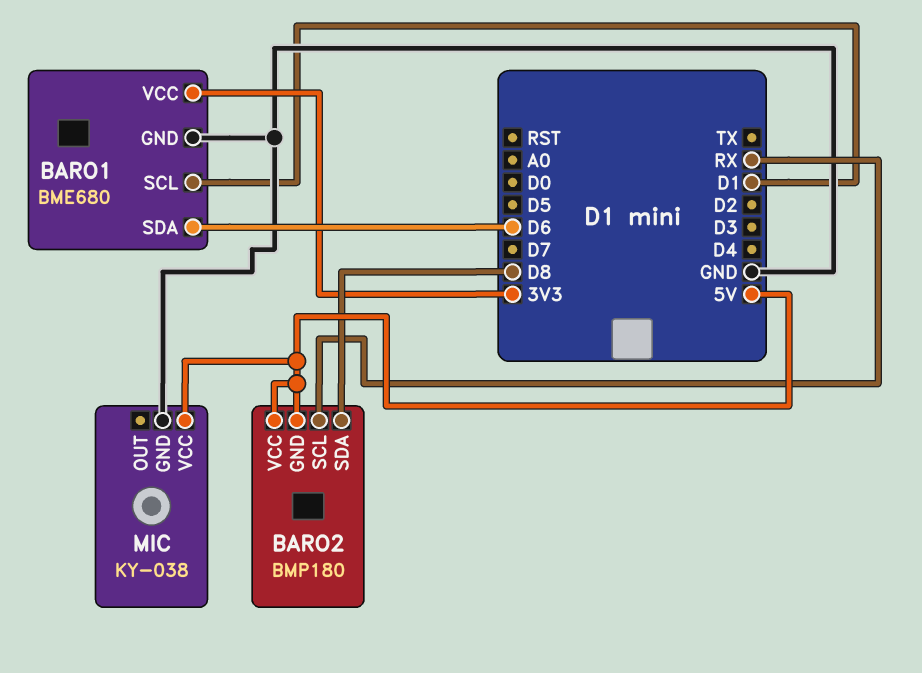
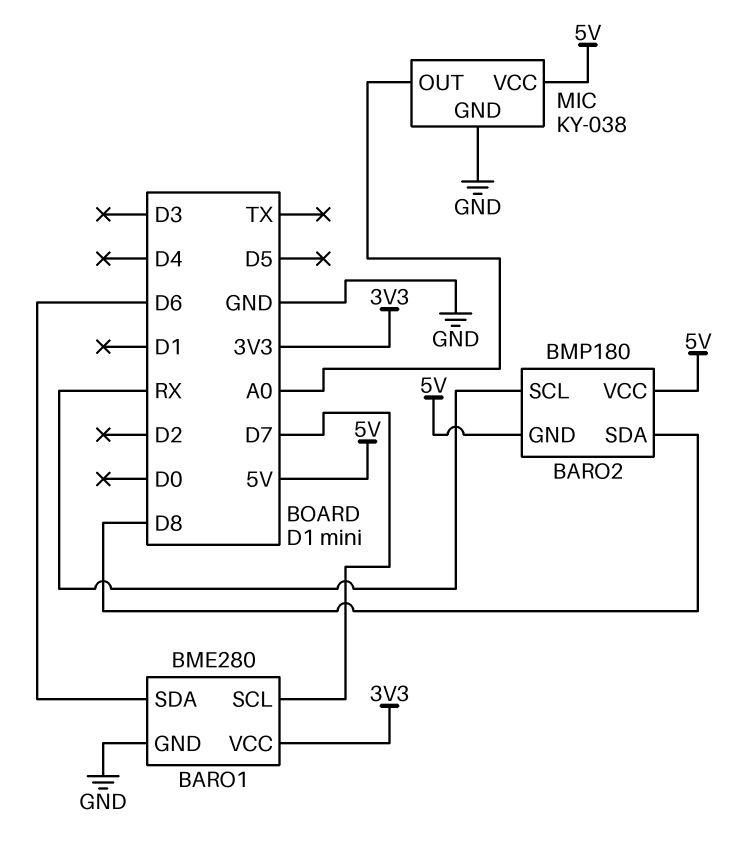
BARO1: BME680 -> BME280
BARO1 pin SCL: D1 -> D7
MIC pin OUT: none -> A0

